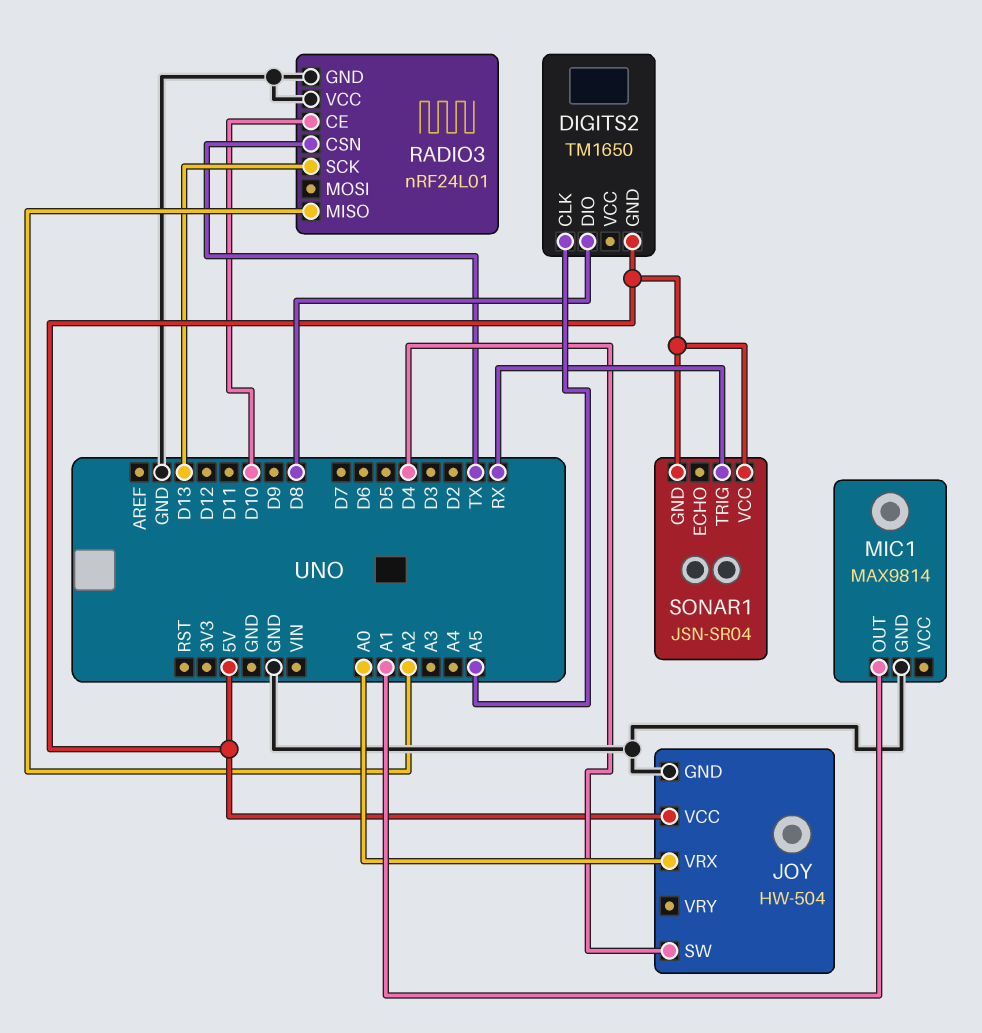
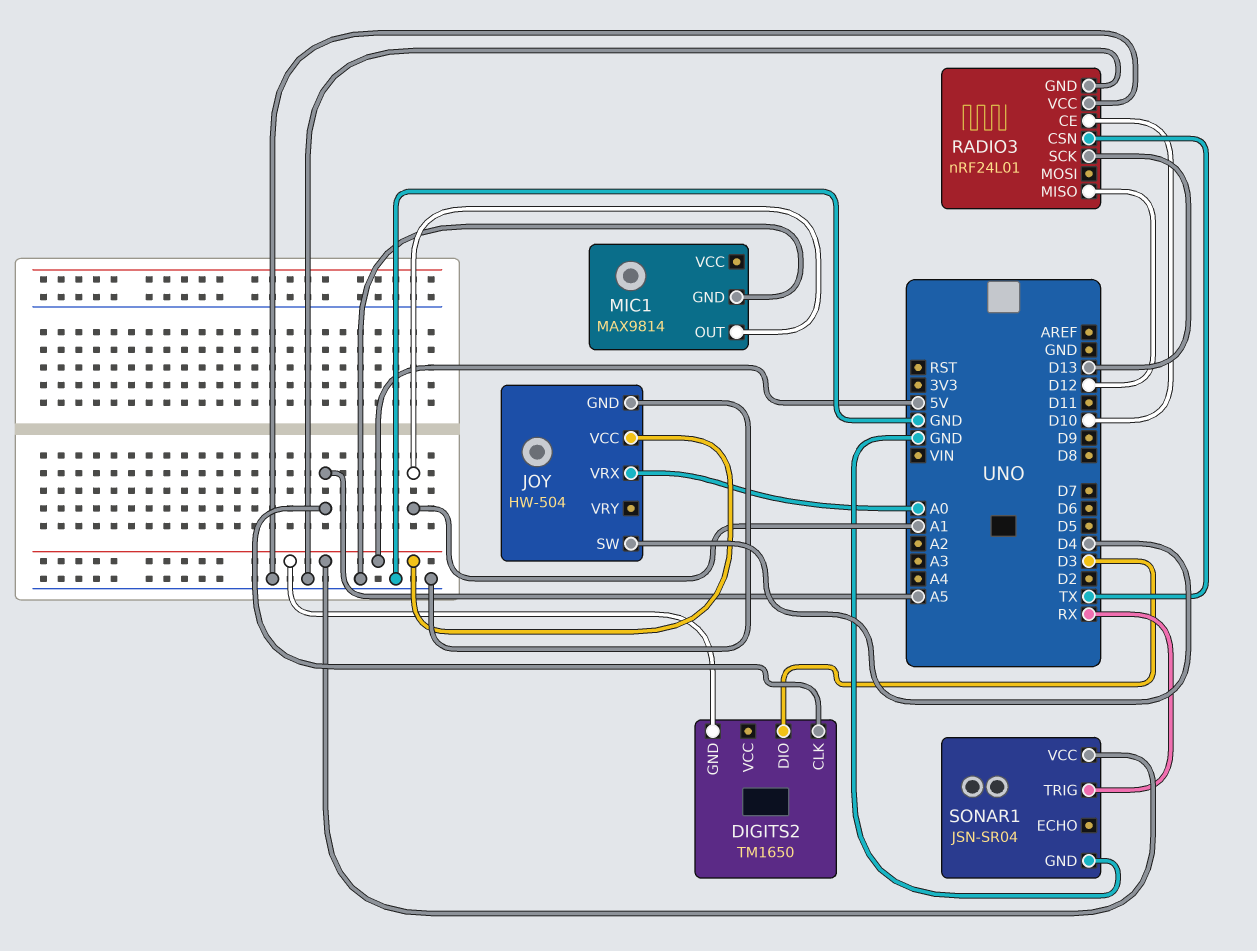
DIGITS2 pin DIO: D8 -> D3
RADIO3 pin MISO: A2 -> D12
SONAR1 pin GND: 5V -> GND

